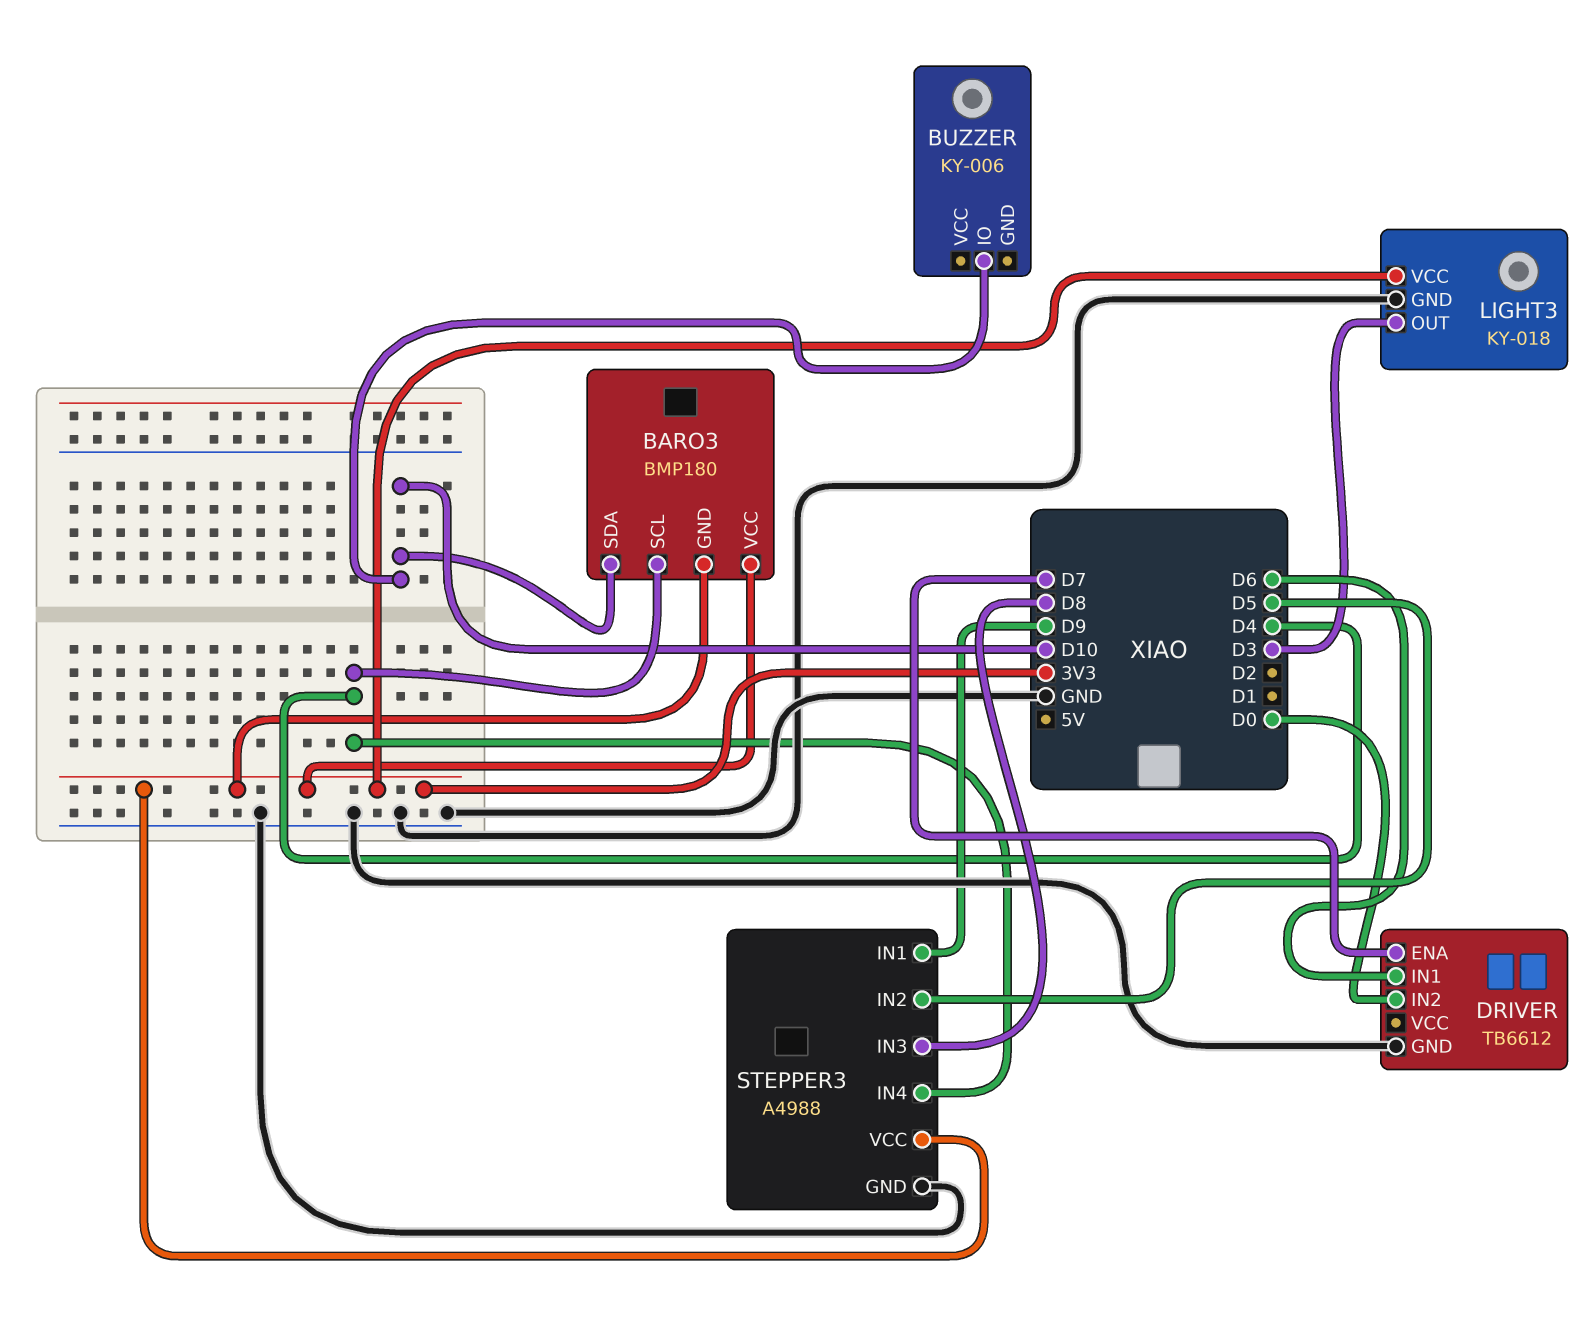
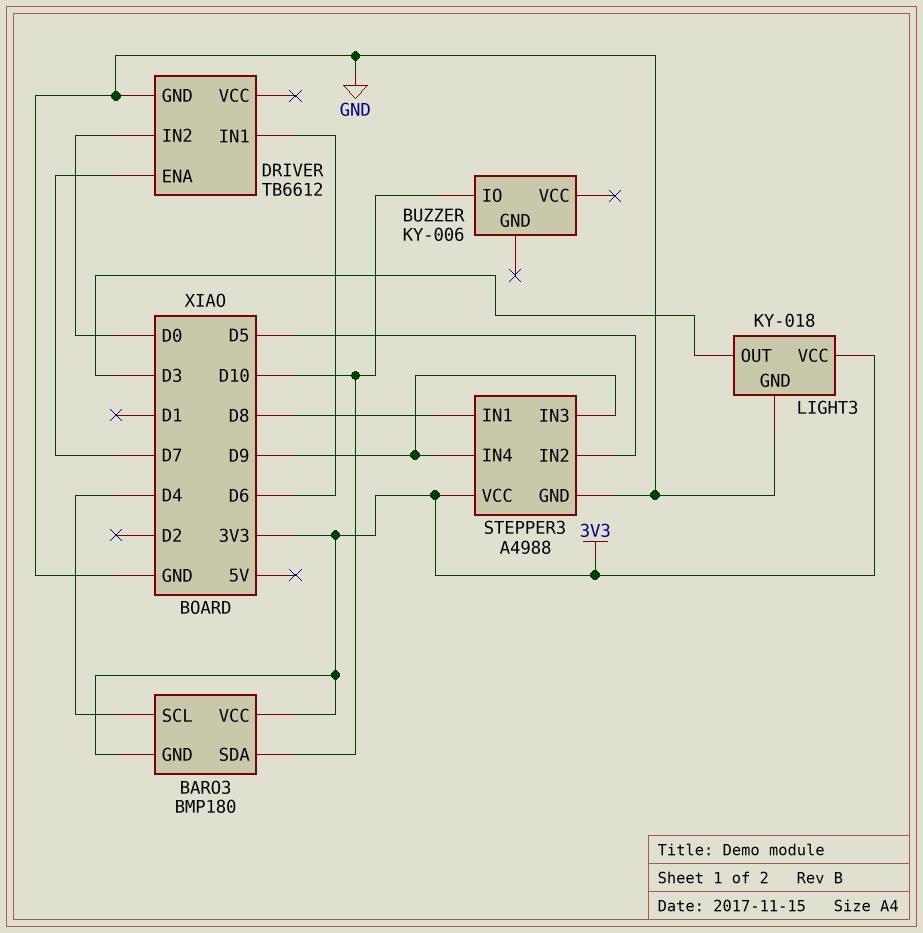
STEPPER3 pin IN1: D9 -> D8
STEPPER3 pin IN3: D8 -> D9
STEPPER3 pin IN4: D4 -> D9

